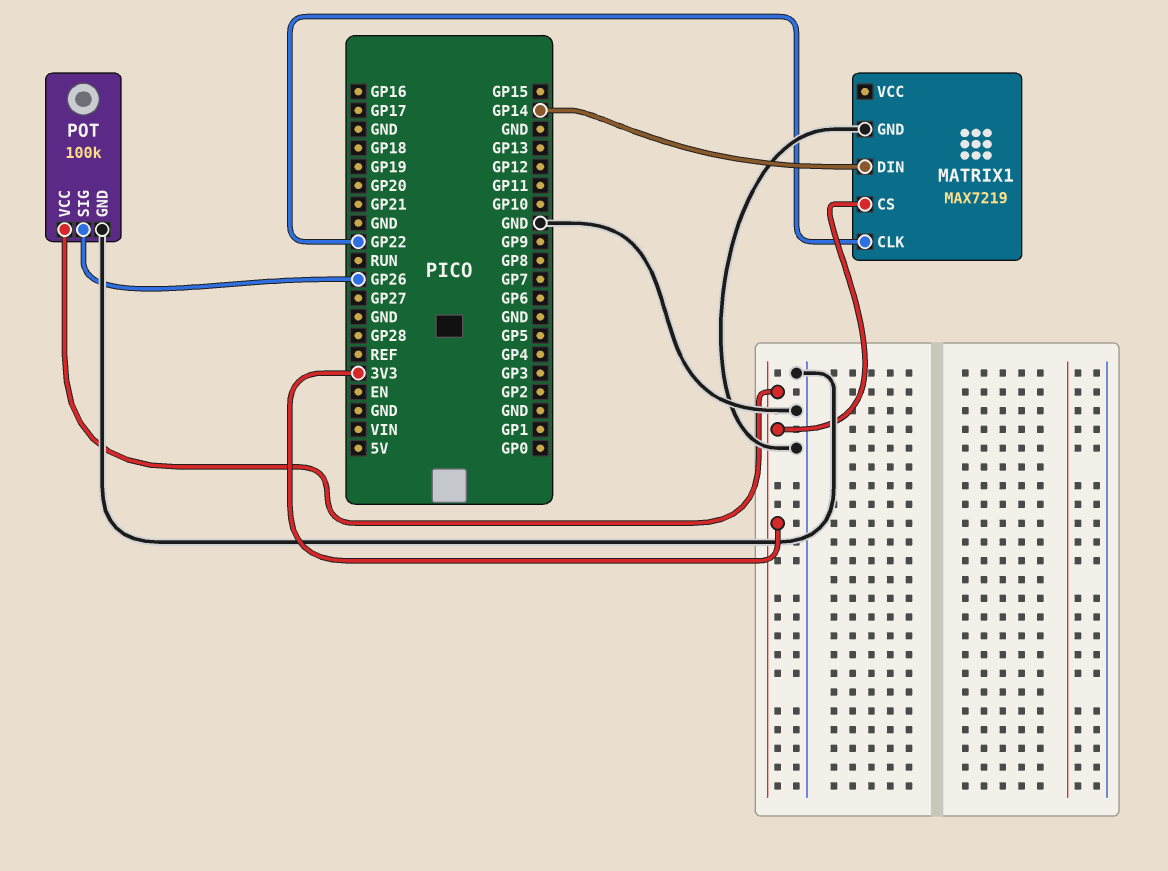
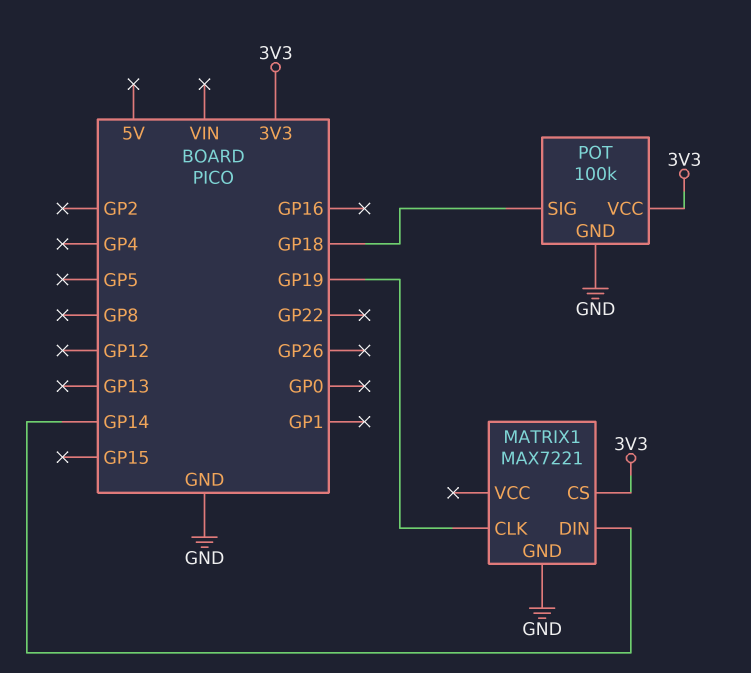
MATRIX1: MAX7219 -> MAX7221
MATRIX1 pin CLK: GP22 -> GP19
POT pin SIG: GP26 -> GP18

